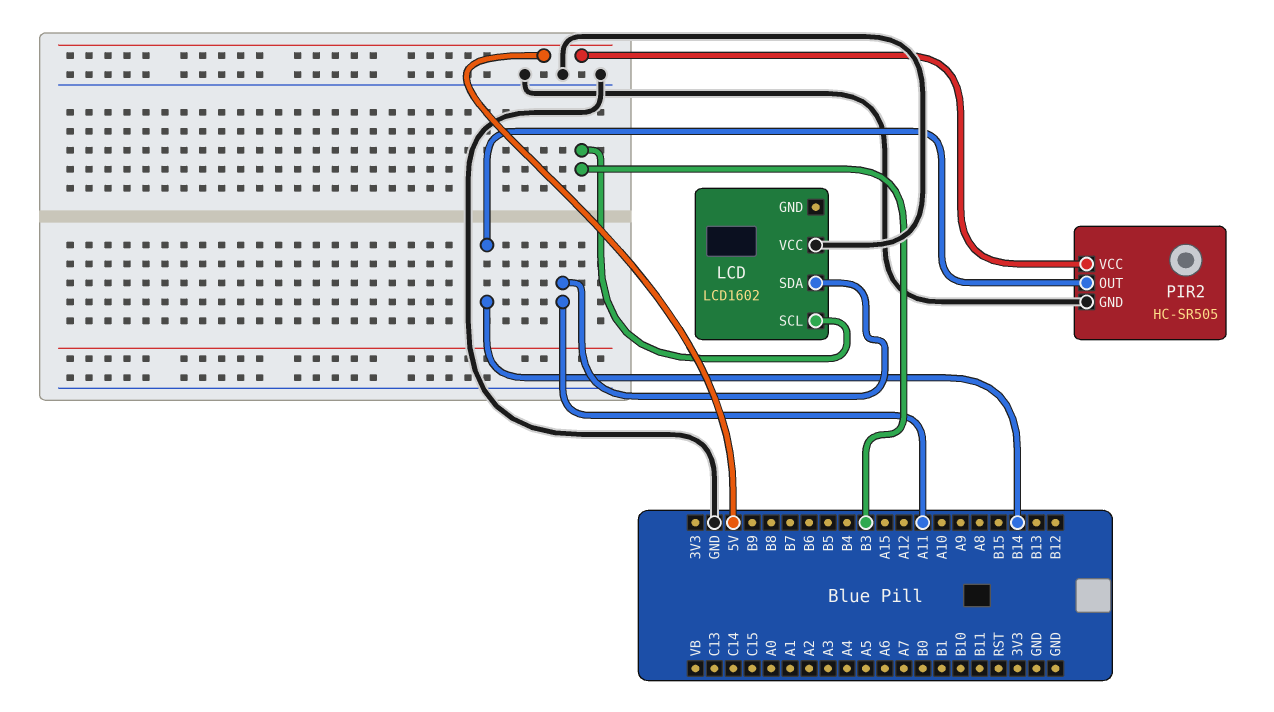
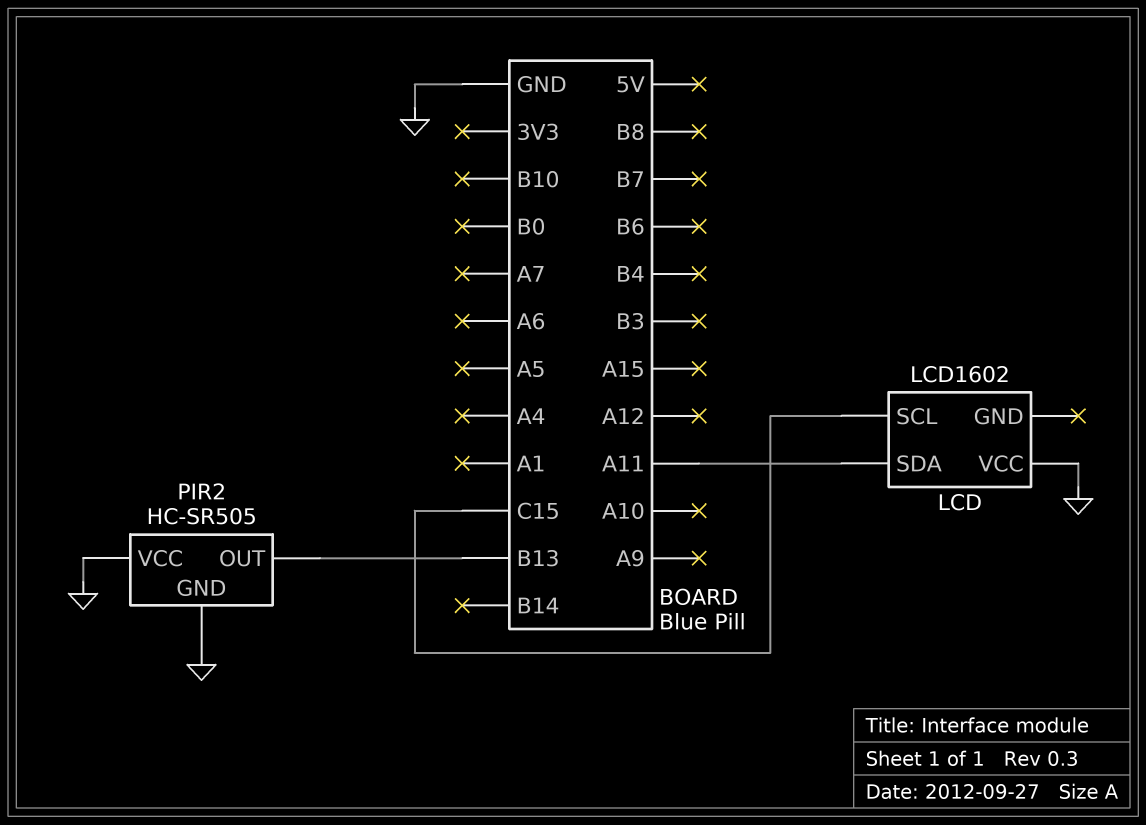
LCD pin SCL: B3 -> C15
PIR2 pin OUT: B14 -> B13
PIR2 pin VCC: 5V -> GND

